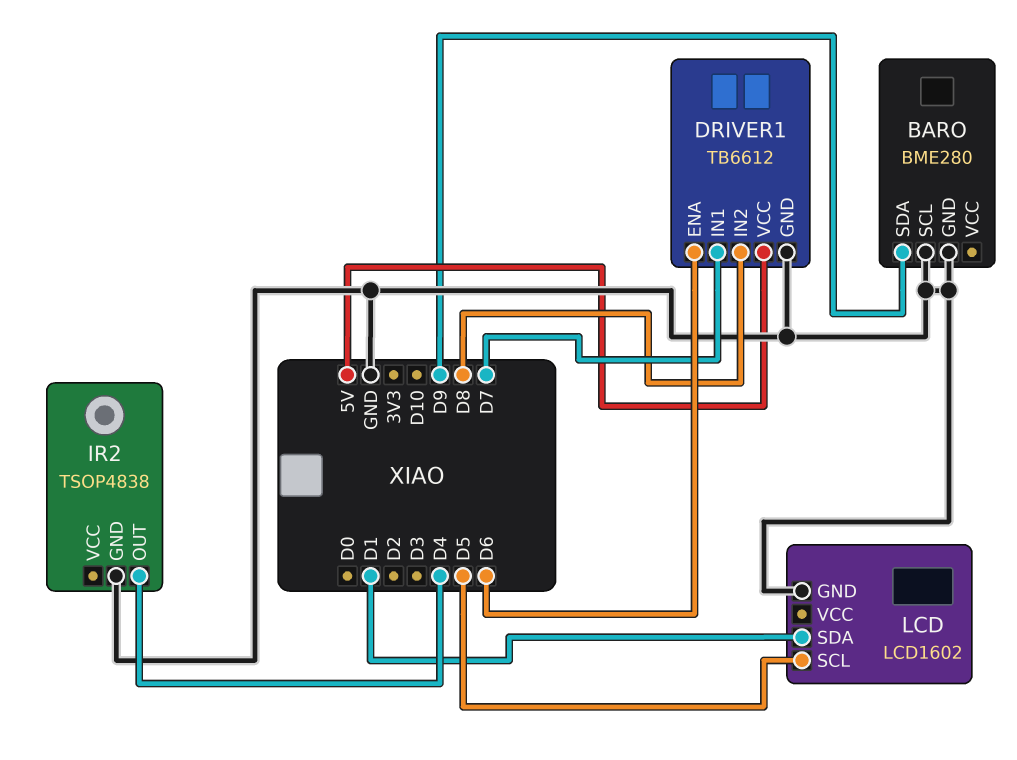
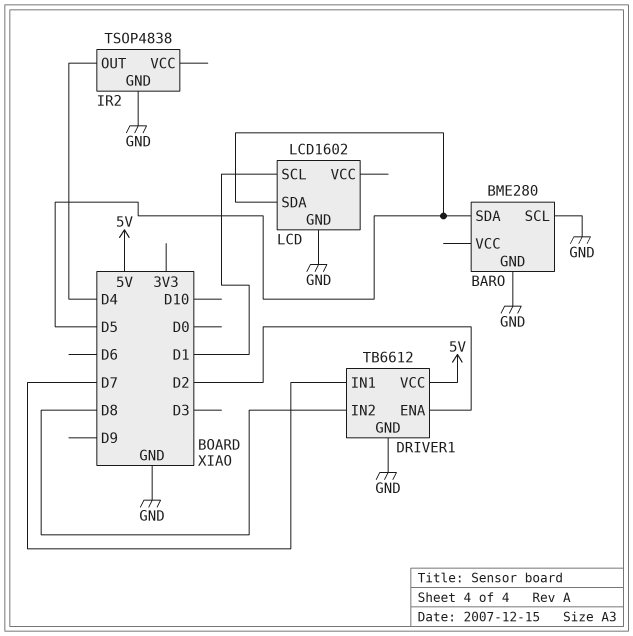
BARO pin SDA: D9 -> D5
DRIVER1 pin ENA: D6 -> D2
LCD pin SCL: D5 -> D1
LCD pin SDA: D1 -> D5

